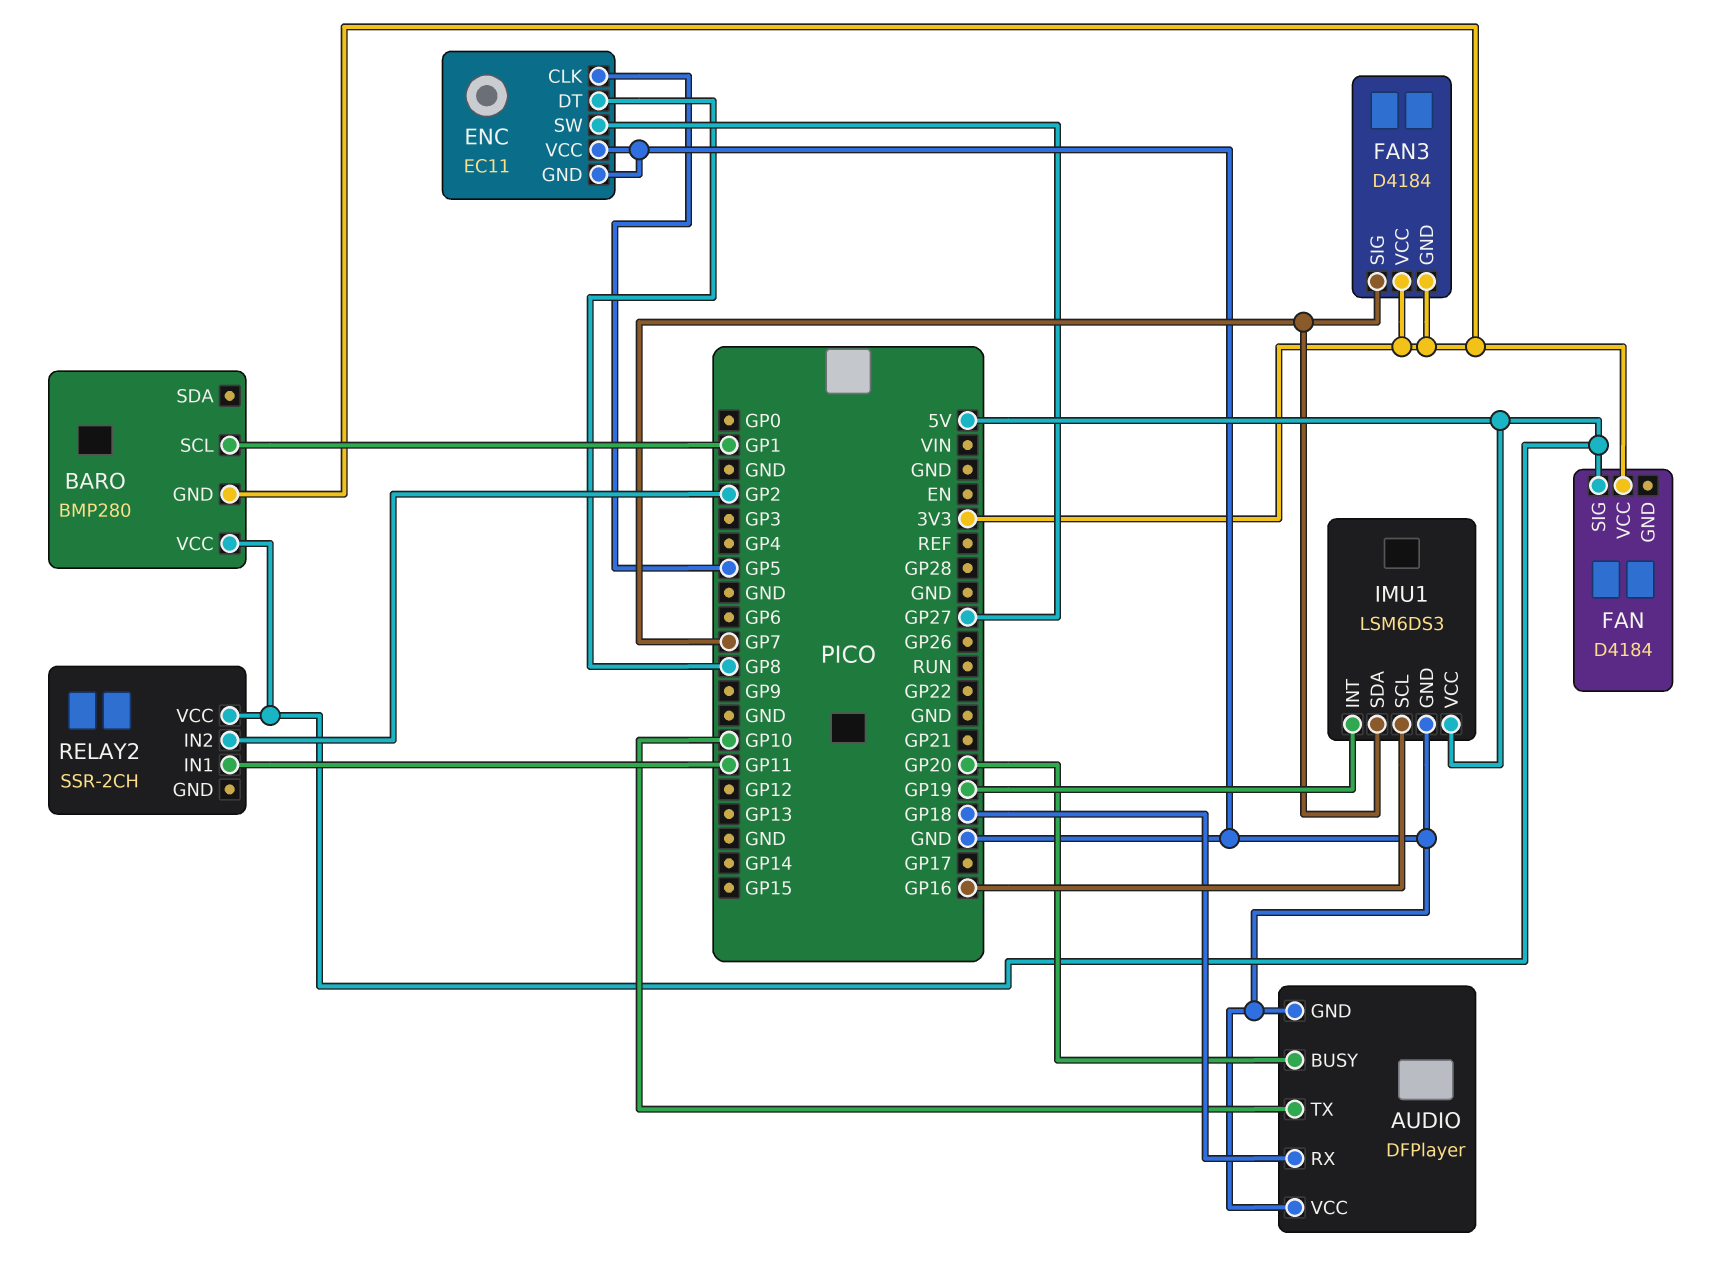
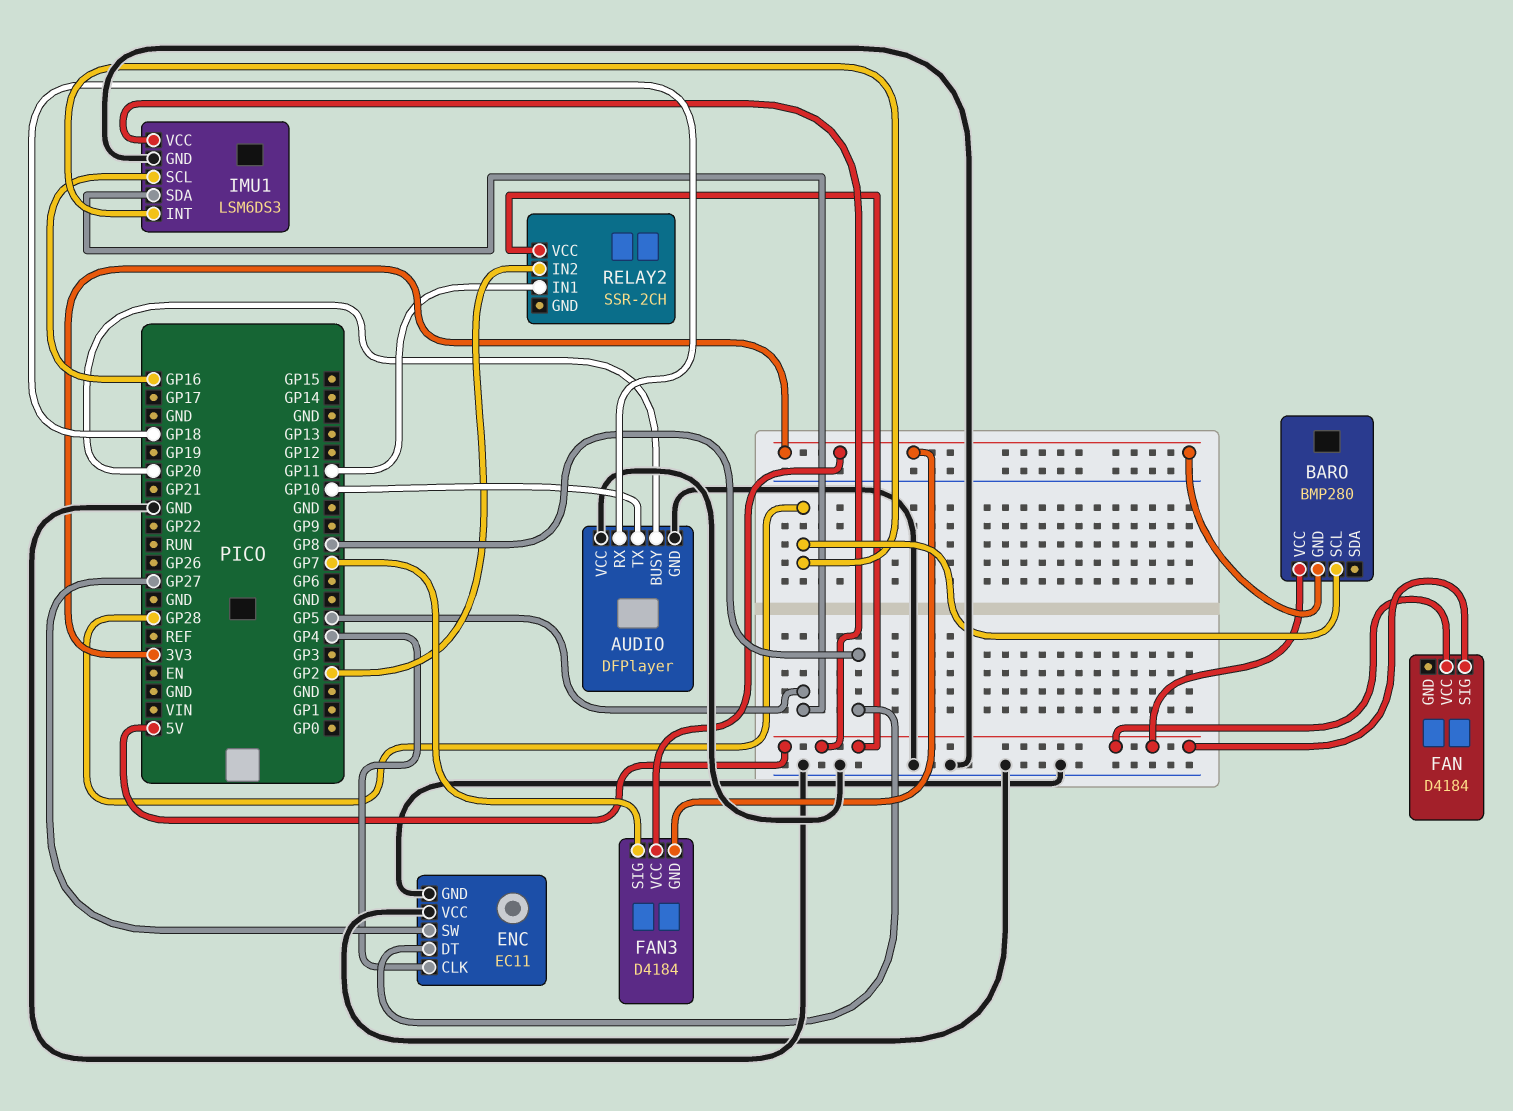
BARO pin SCL: GP1 -> GP28
ENC pin CLK: GP5 -> GP4
FAN pin VCC: 3V3 -> 5V
IMU1 pin INT: GP19 -> GP28
IMU1 pin SDA: GP7 -> GP5

